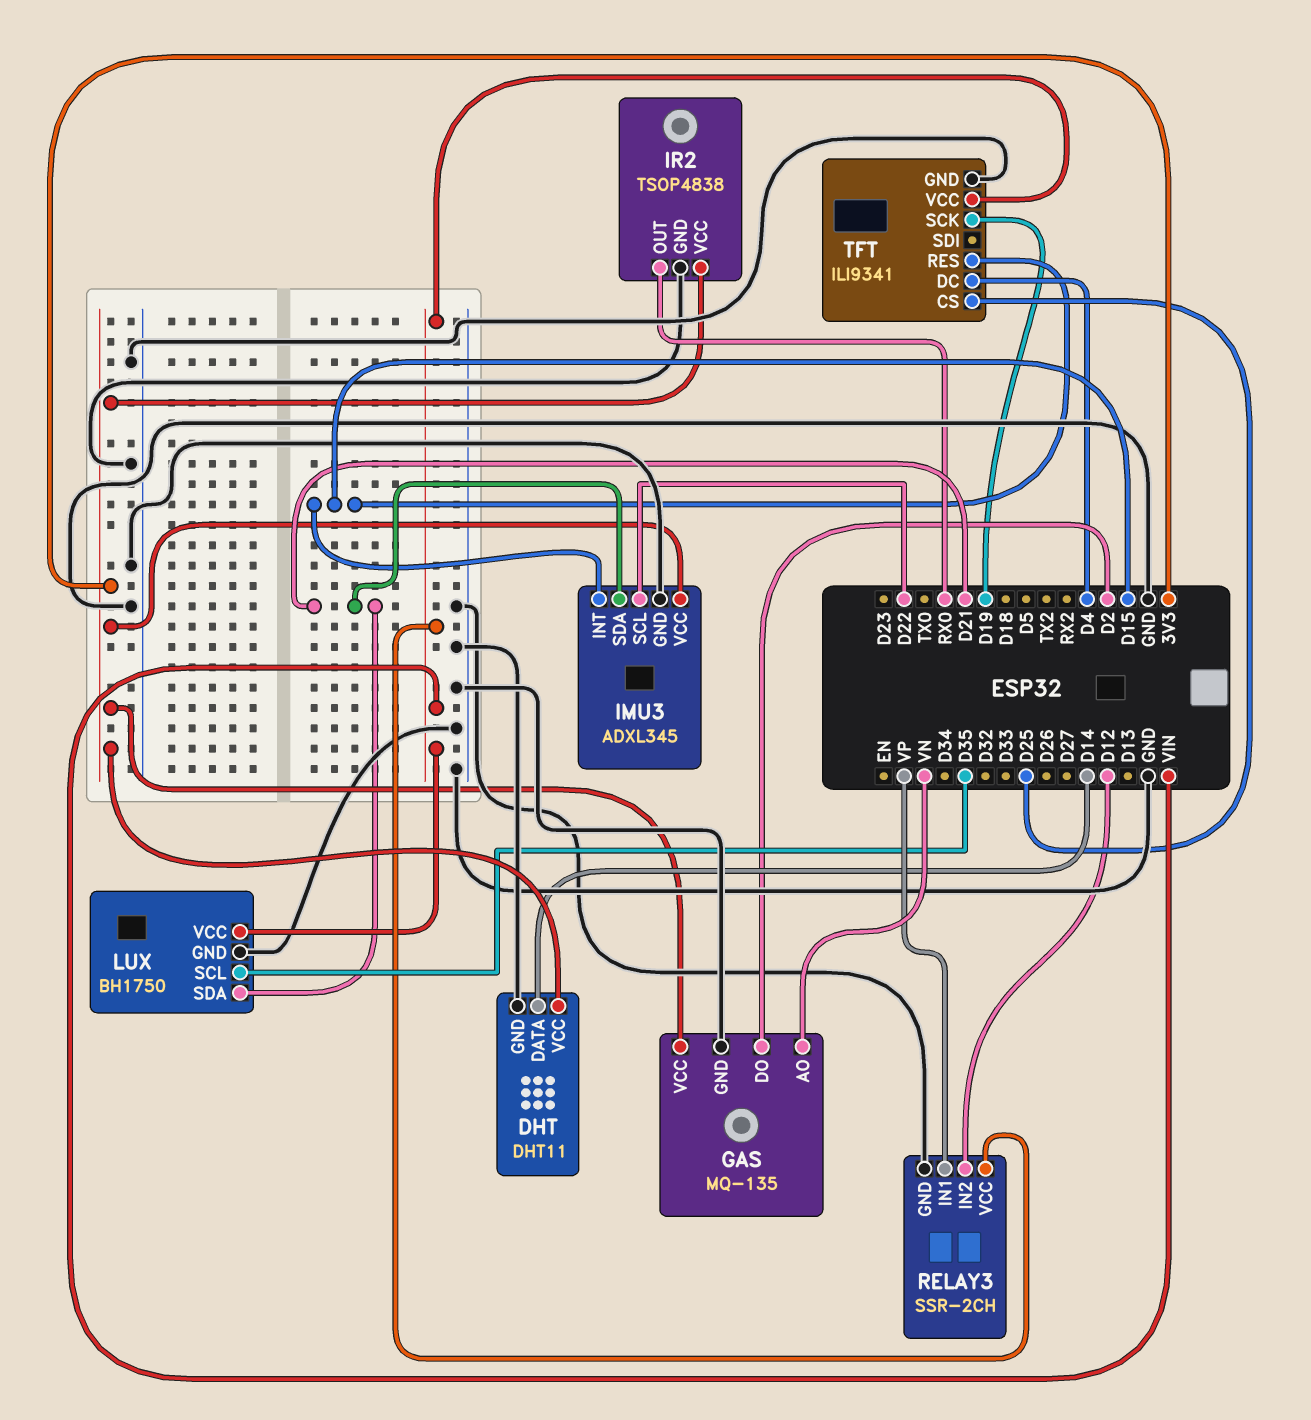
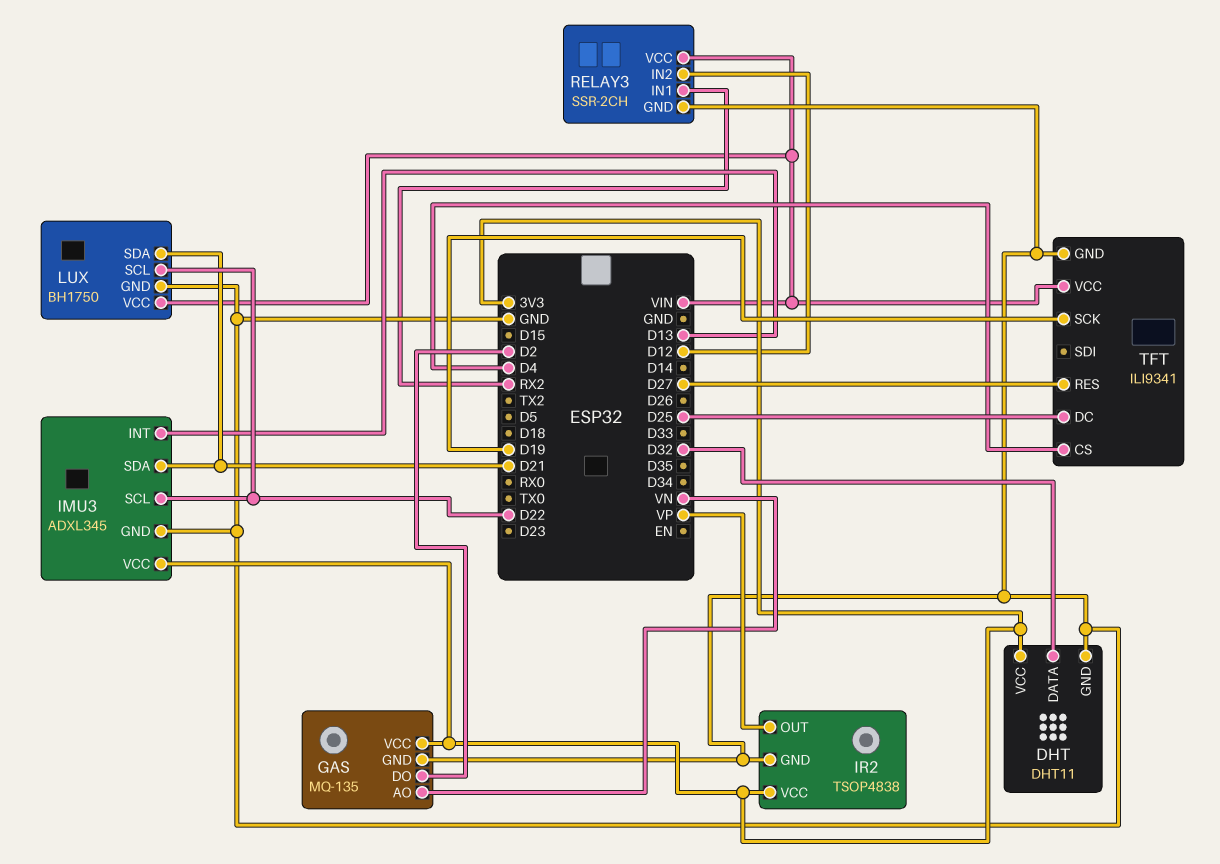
DHT pin DATA: D14 -> D32
IMU3 pin INT: D15 -> D13
IR2 pin OUT: RX0 -> VP
LUX pin SCL: D35 -> D22
RELAY3 pin IN1: VP -> RX2
TFT pin CS: D25 -> D4
TFT pin DC: D4 -> D25
TFT pin RES: D15 -> D27

